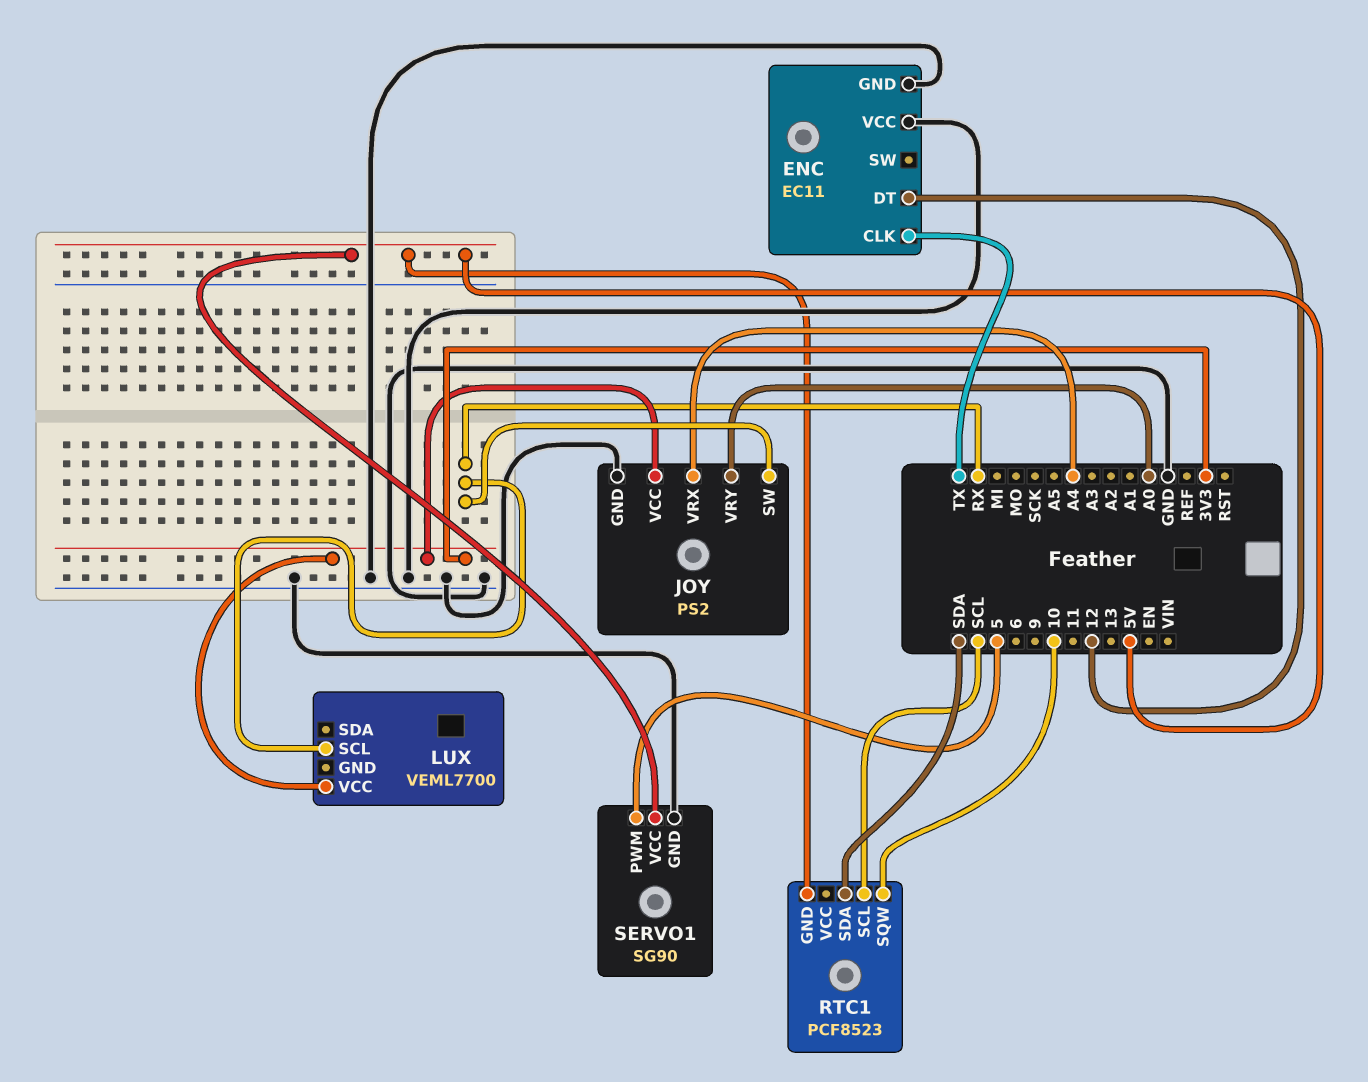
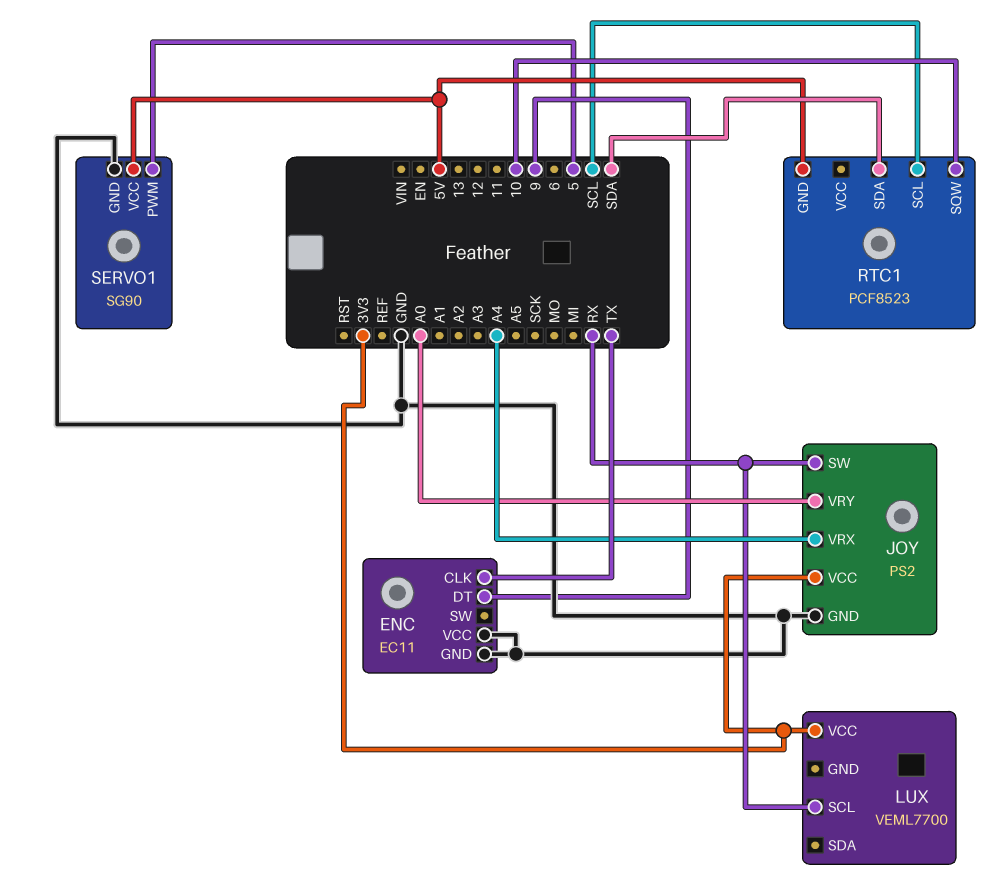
ENC pin DT: 12 -> 9

